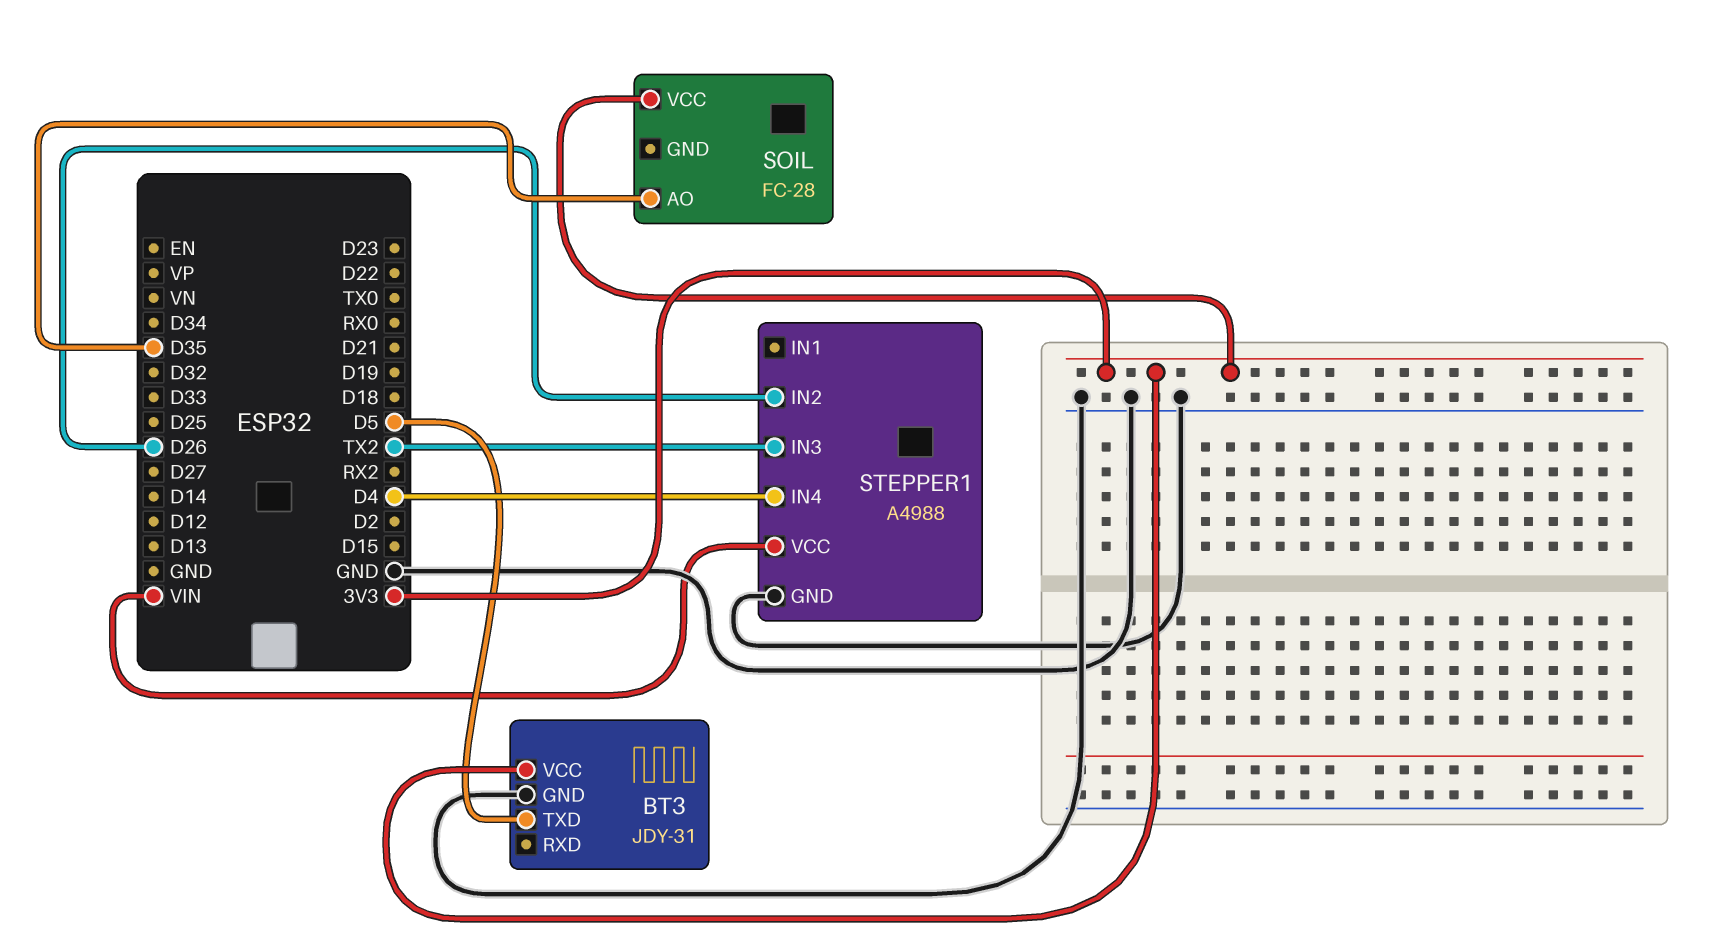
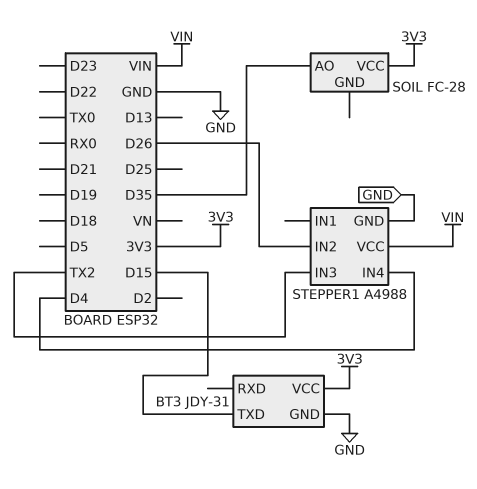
BT3 pin TXD: D5 -> D15

